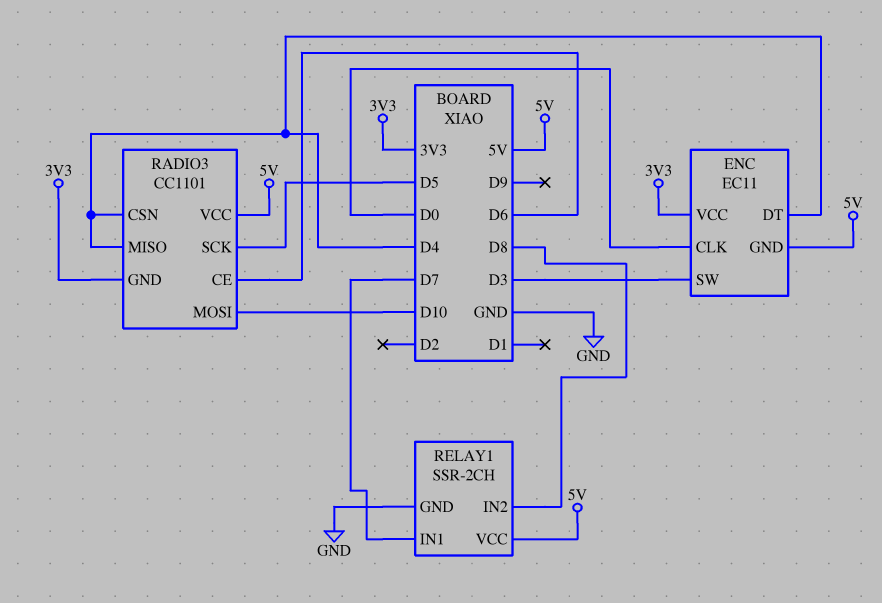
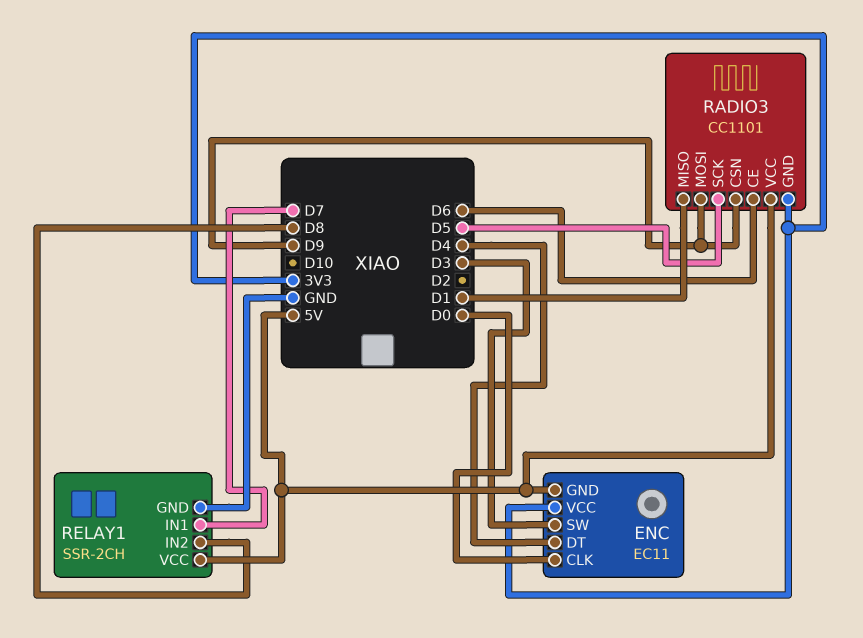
RADIO3 pin CSN: D4 -> D9
RADIO3 pin MISO: D4 -> D1
RADIO3 pin MOSI: D10 -> D9

